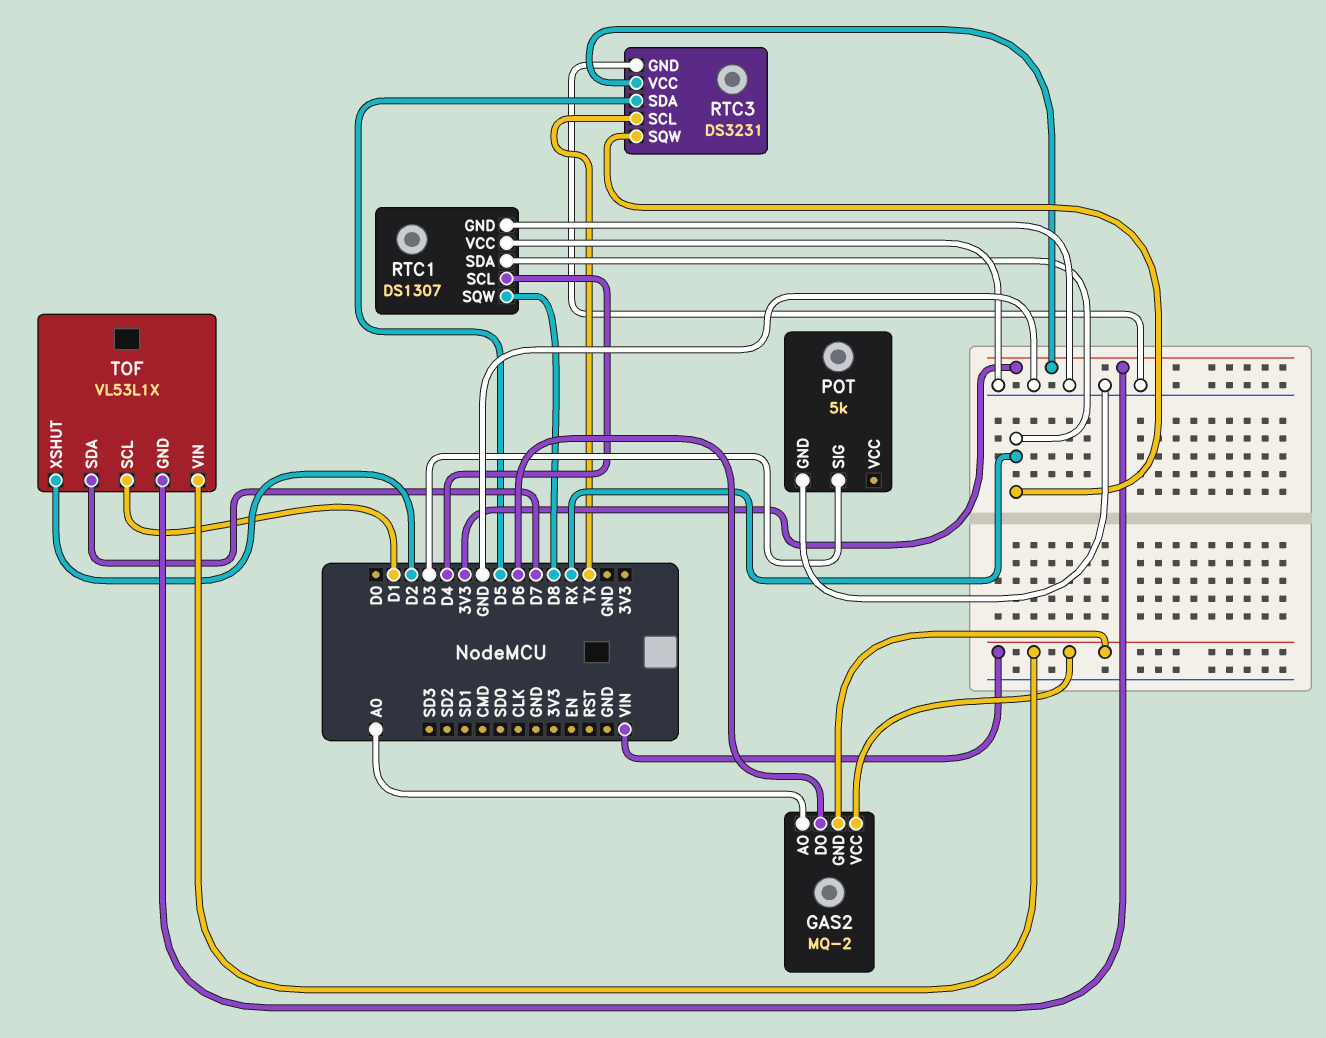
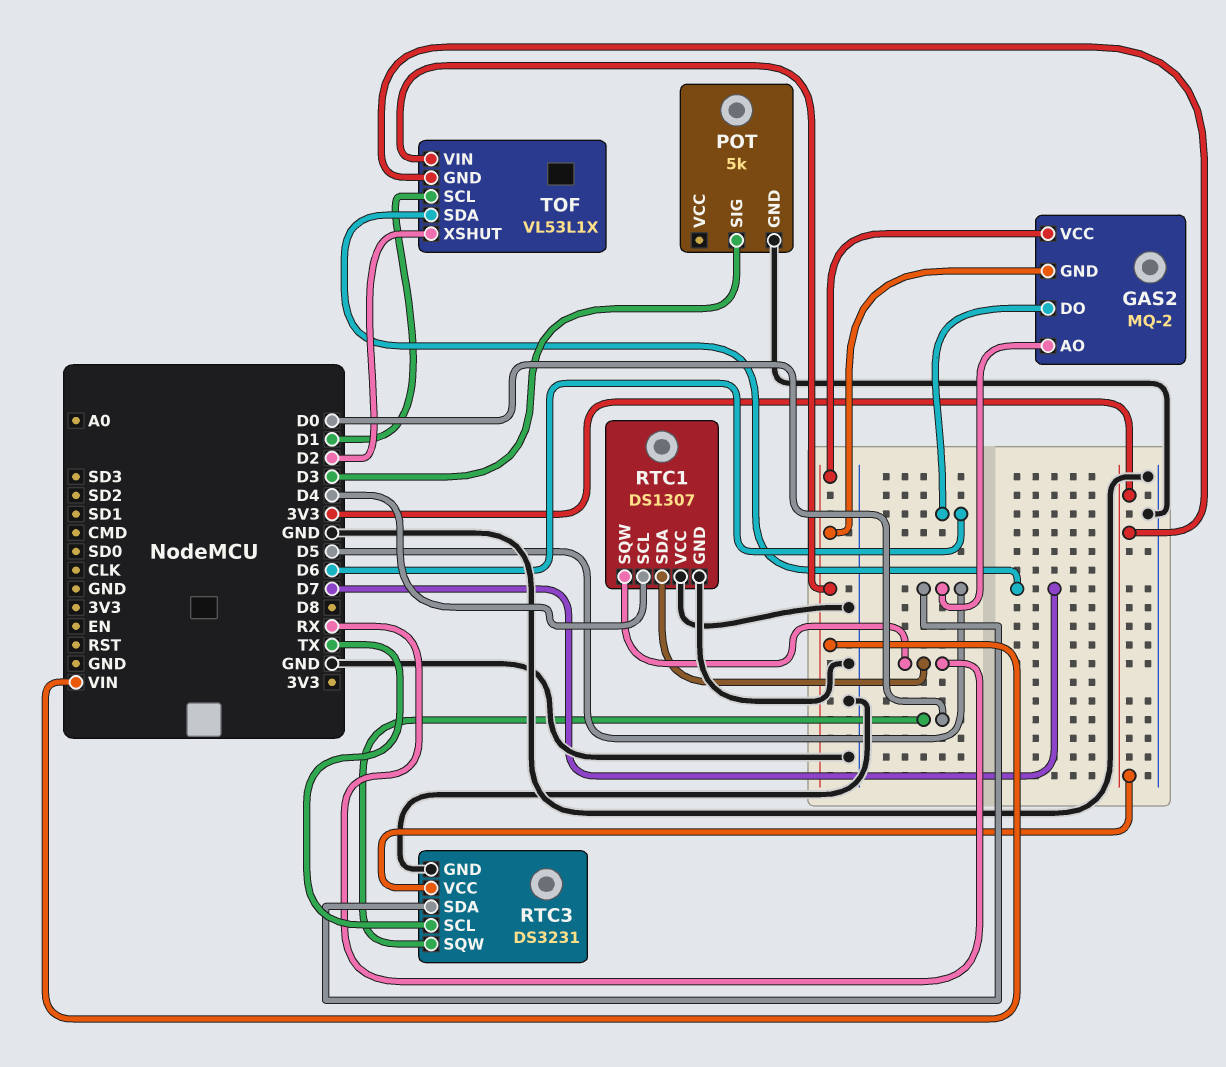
GAS2 pin AO: A0 -> D5
RTC1 pin SQW: D8 -> RX
RTC3 pin SQW: RX -> D0

